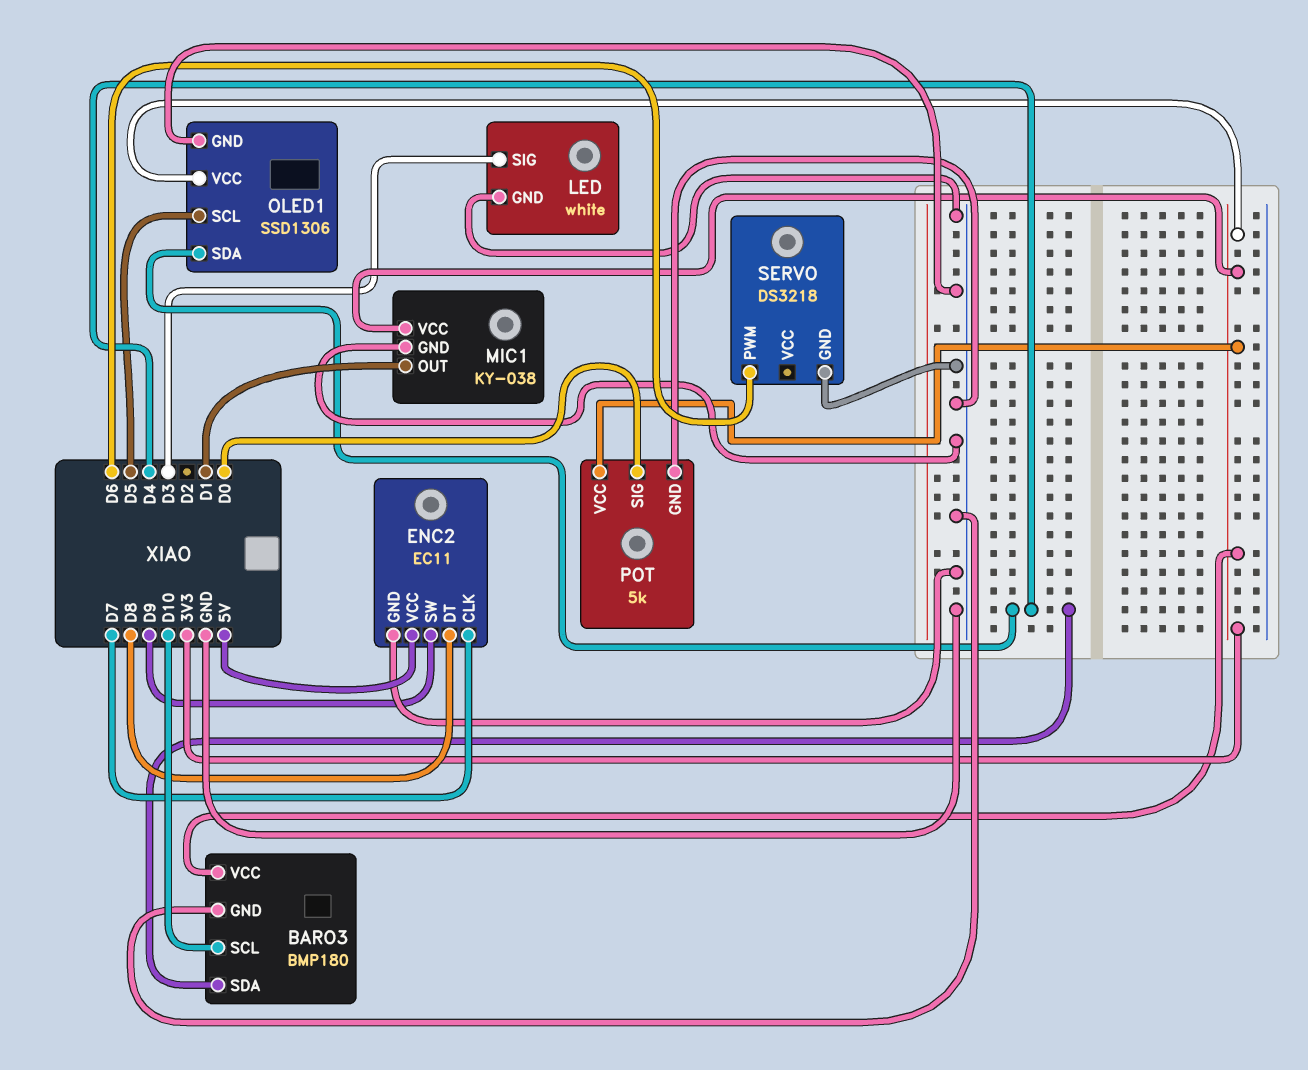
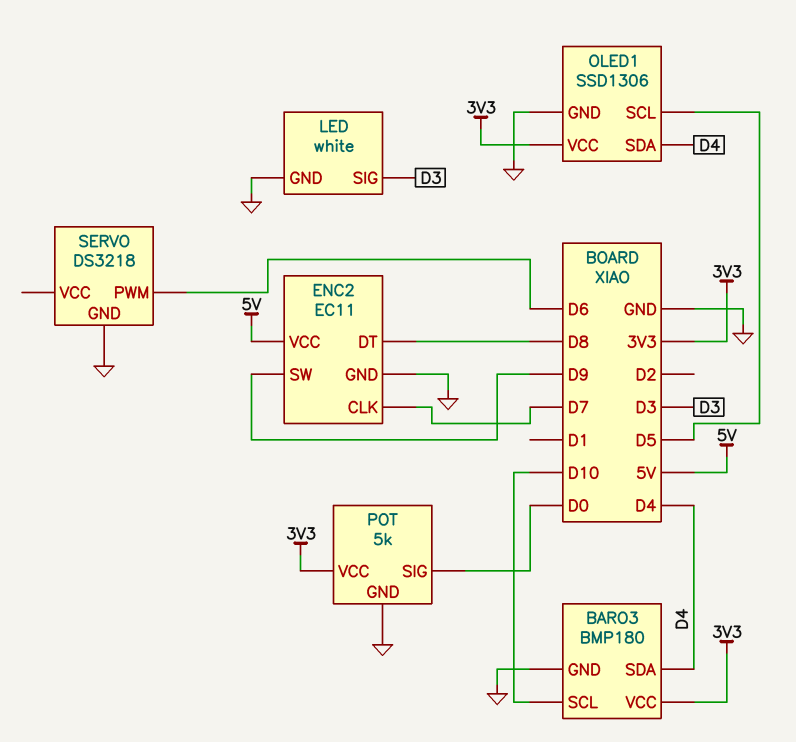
MIC1: KY-038 -> none
MIC1 pin GND: GND -> none
MIC1 pin OUT: D1 -> none
MIC1 pin VCC: 3V3 -> none

